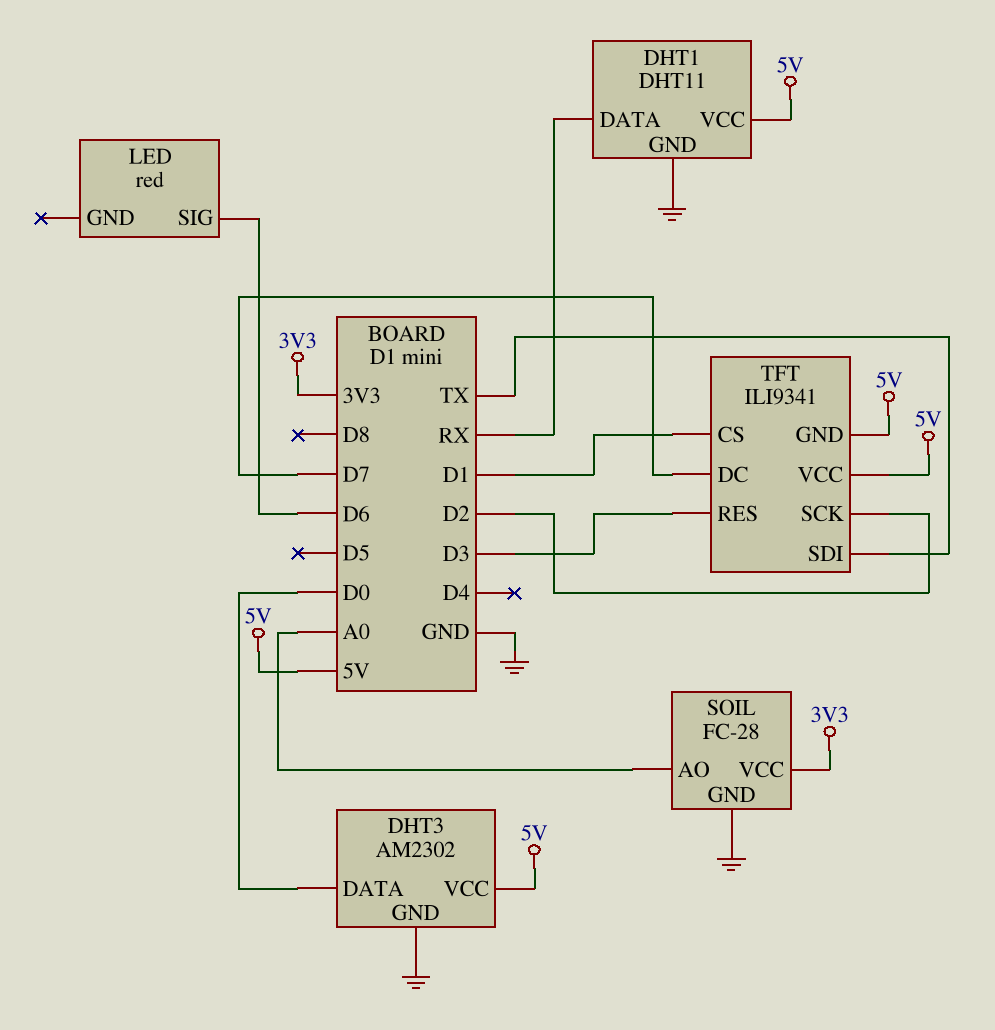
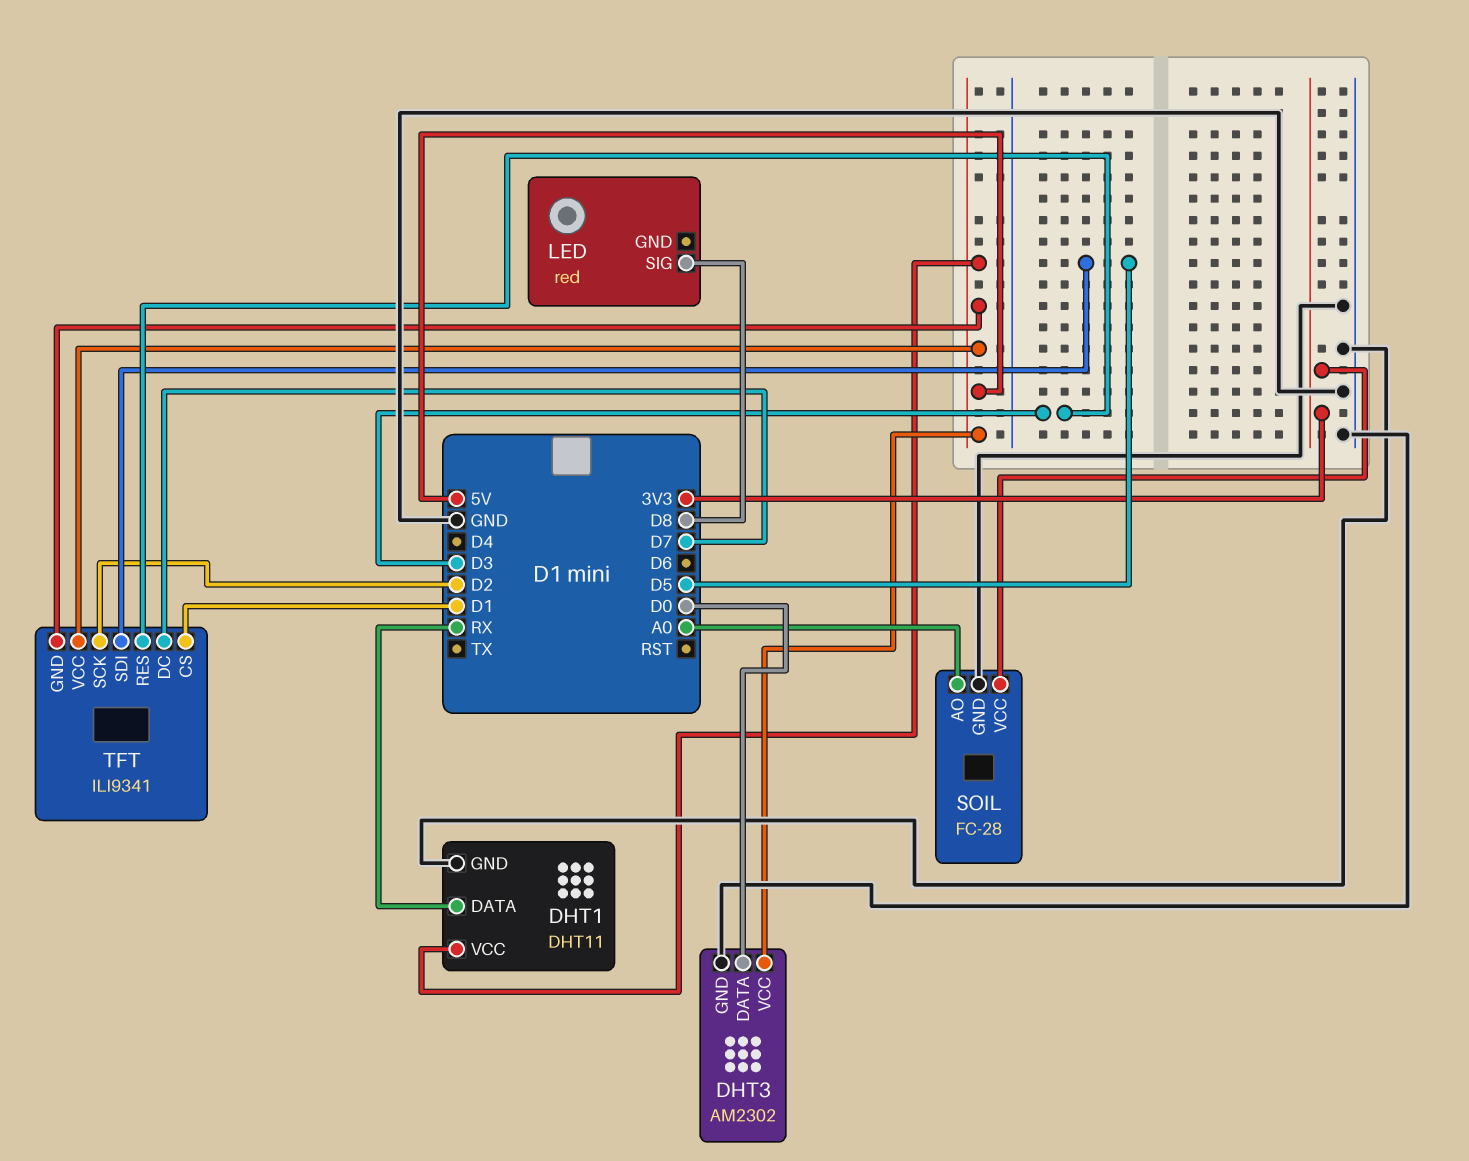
LED pin SIG: D6 -> D8
TFT pin SDI: TX -> D5

